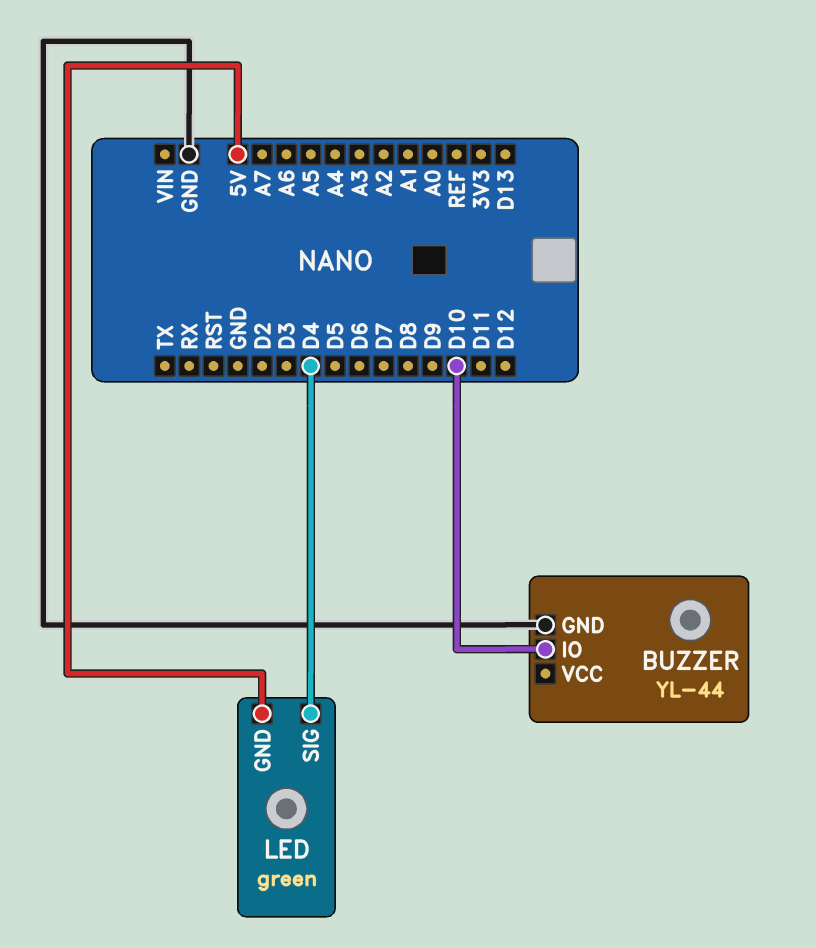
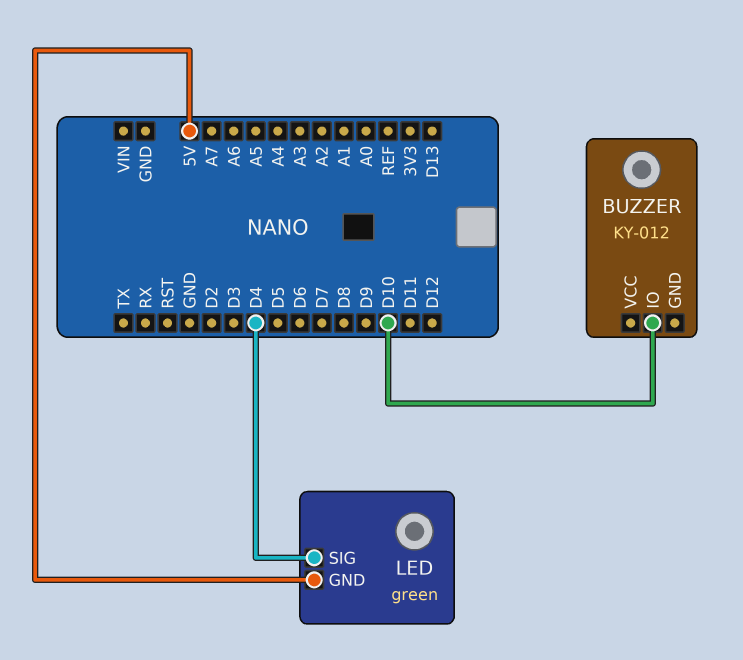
BUZZER: YL-44 -> KY-012
BUZZER pin GND: GND -> none

